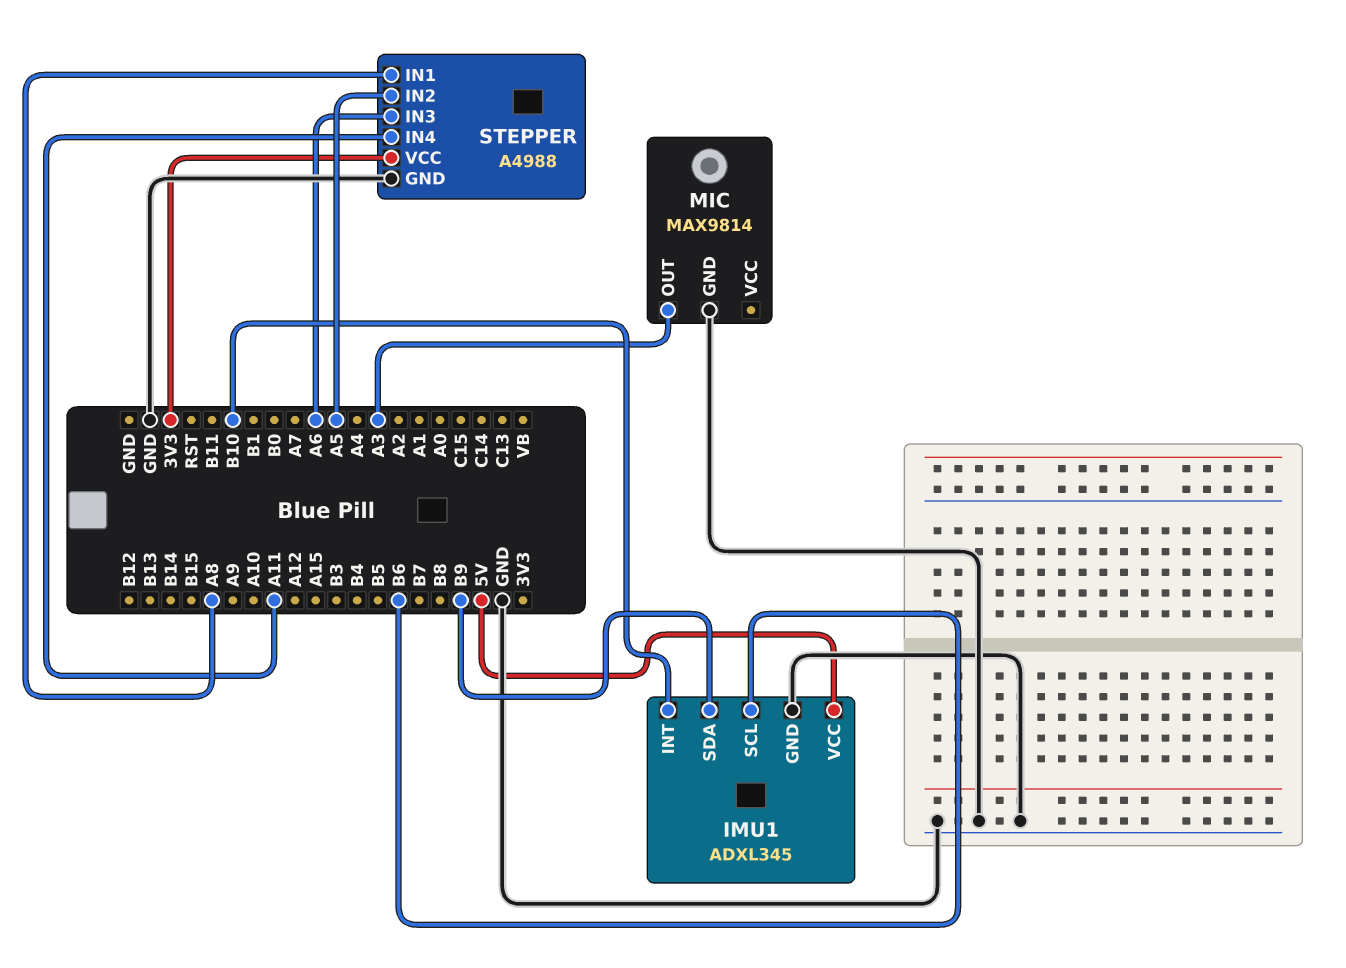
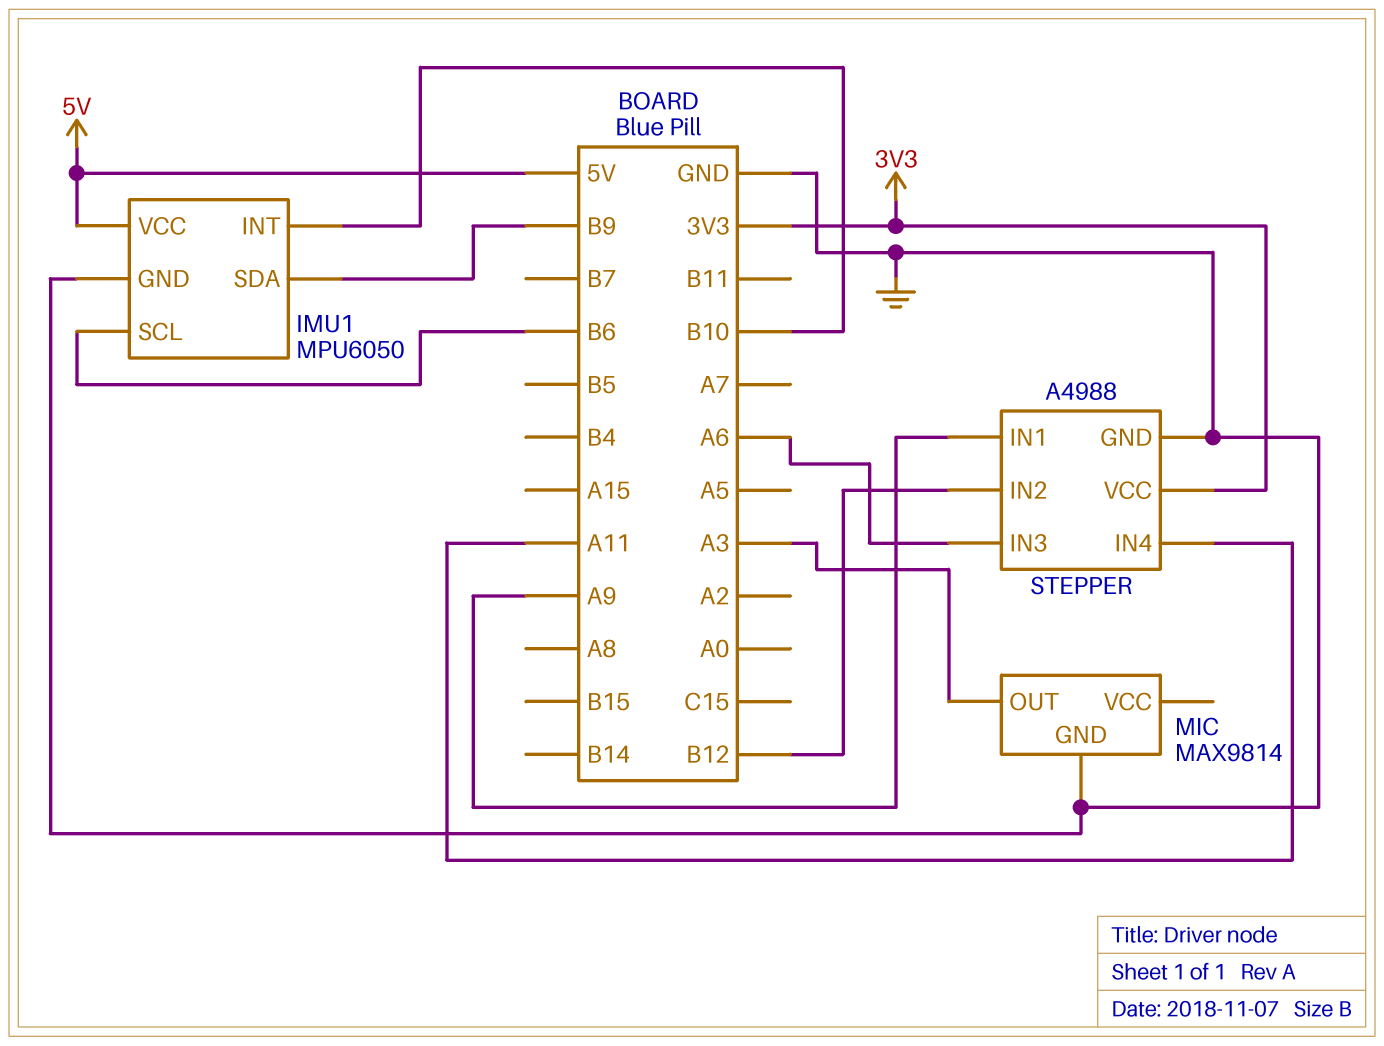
IMU1: ADXL345 -> MPU6050
STEPPER pin IN1: A8 -> A9
STEPPER pin IN2: A5 -> B12

